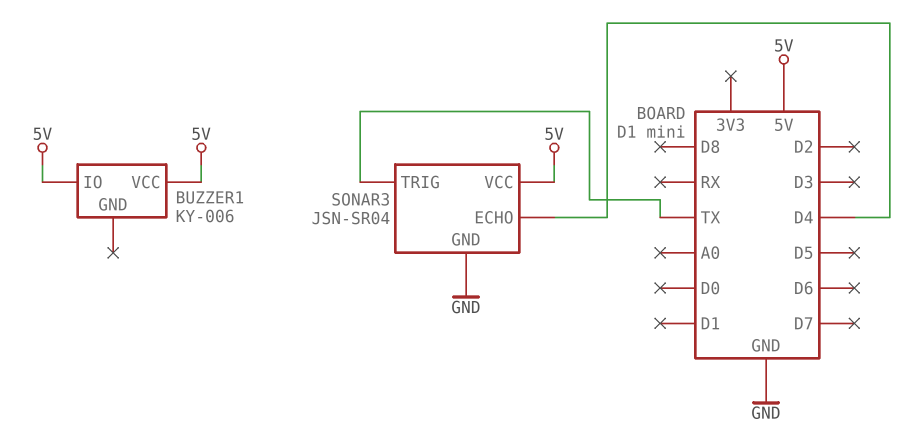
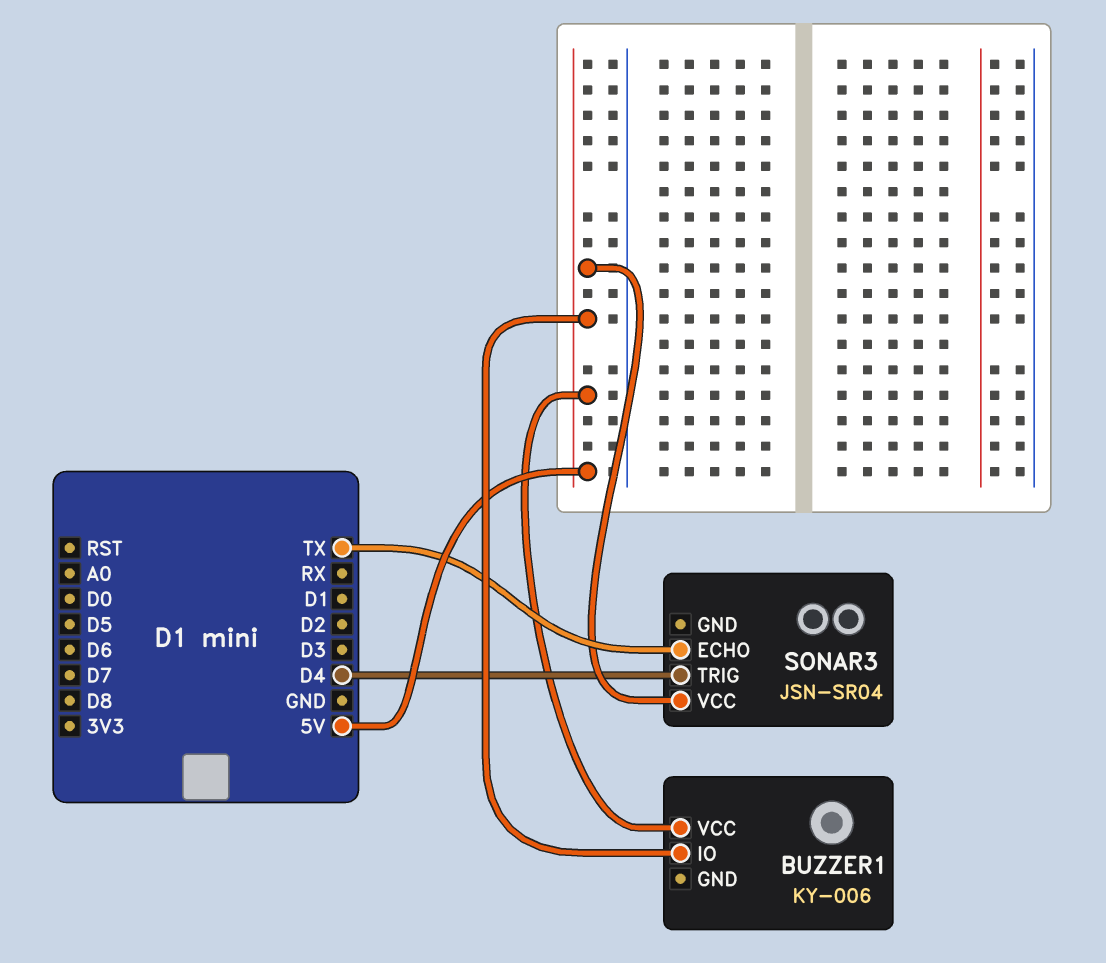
SONAR3 pin ECHO: D4 -> TX
SONAR3 pin GND: GND -> none
SONAR3 pin TRIG: TX -> D4

